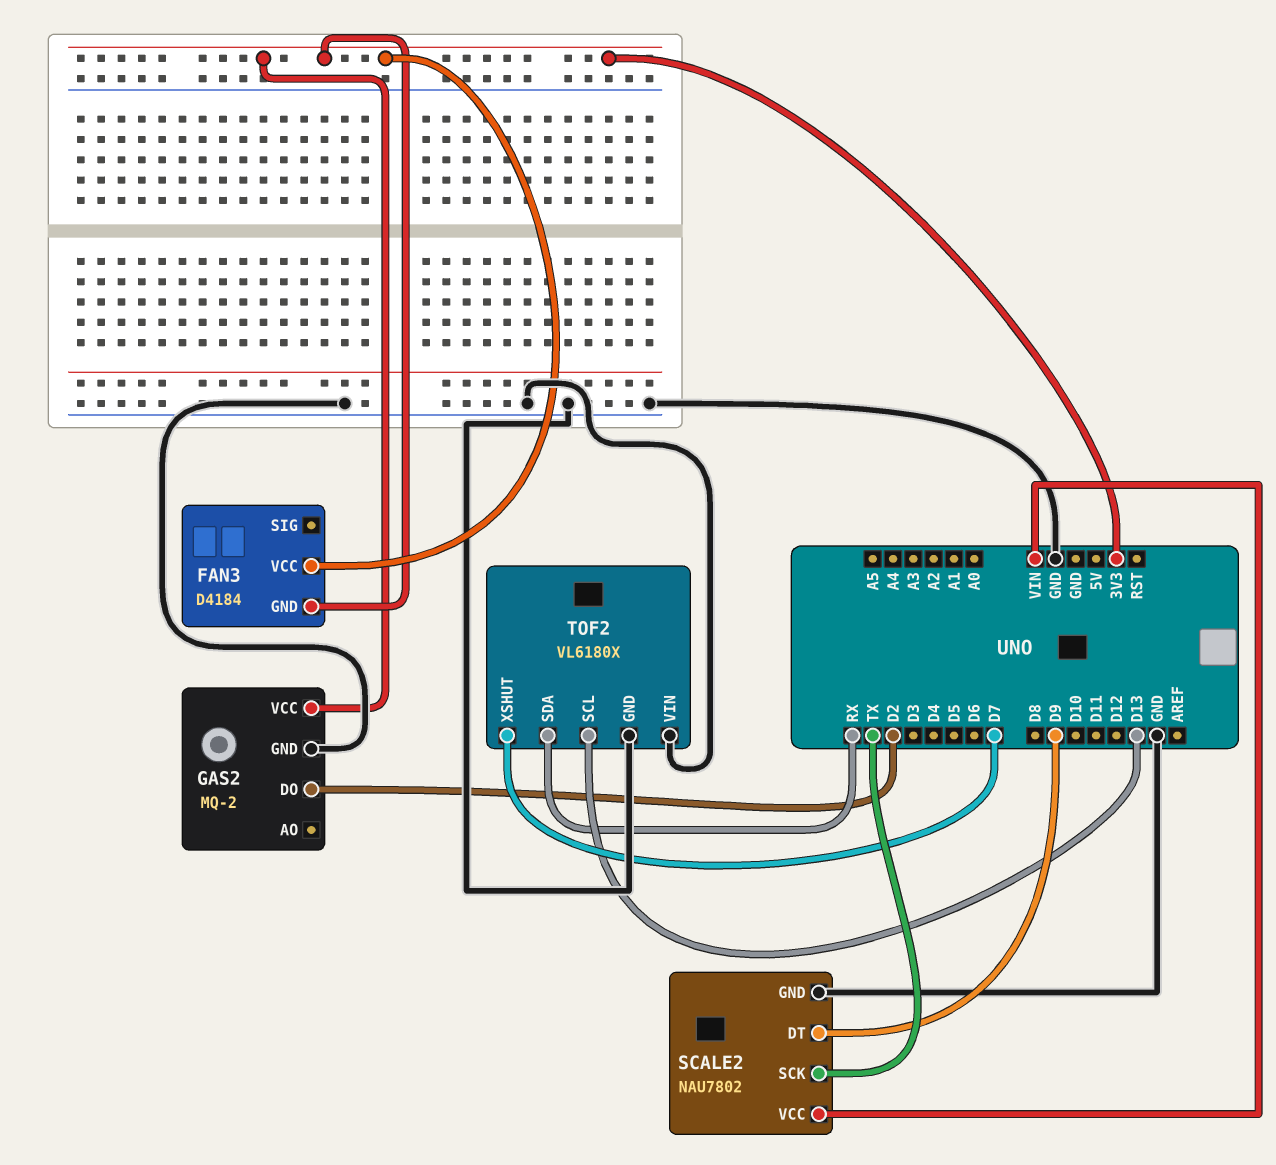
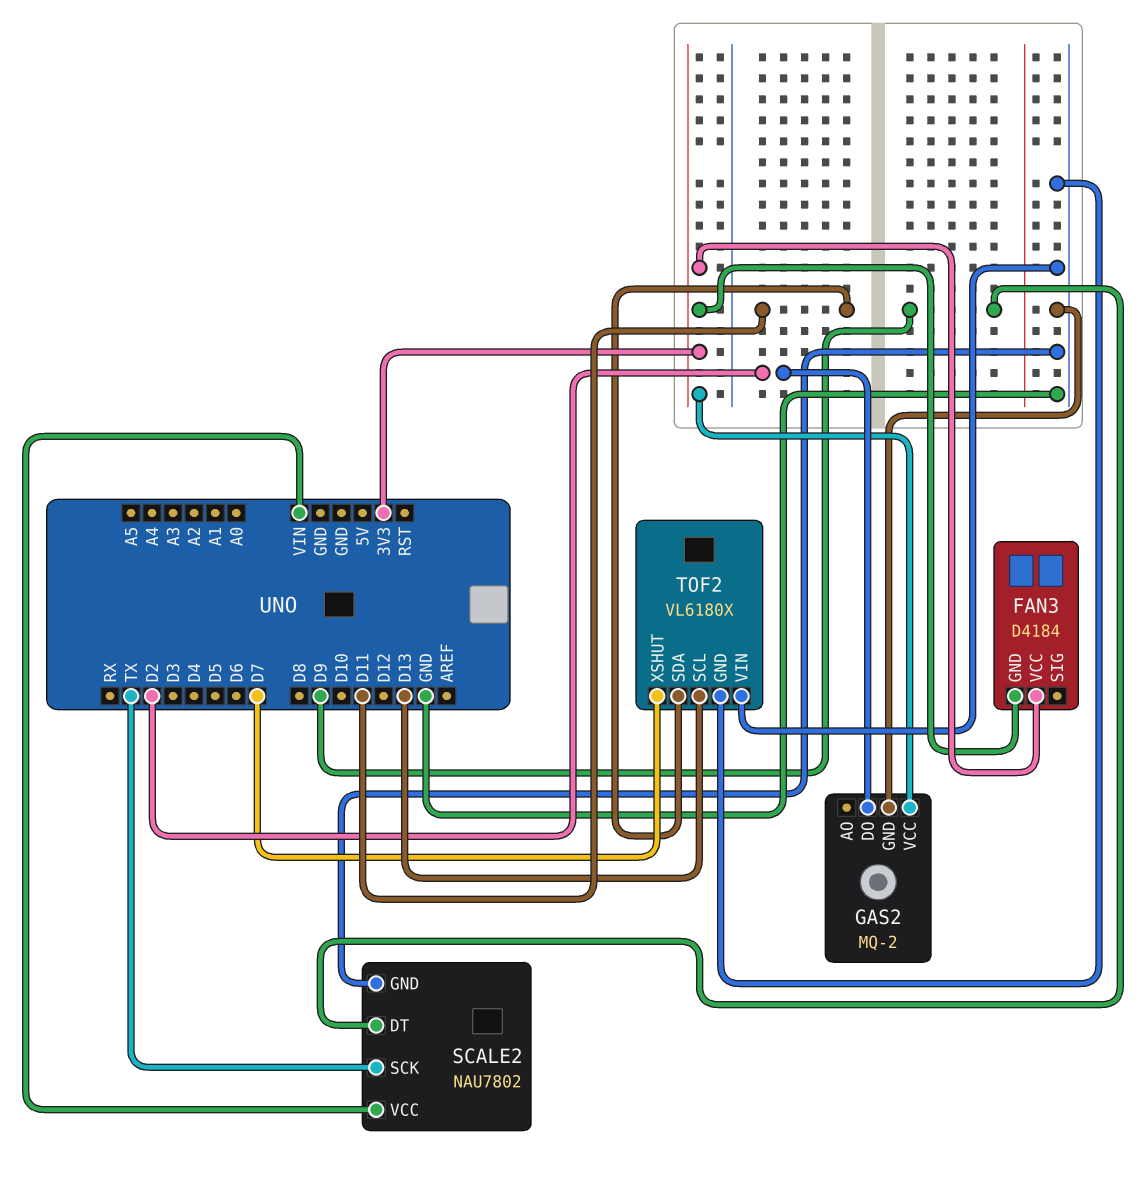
TOF2 pin SDA: RX -> D11

